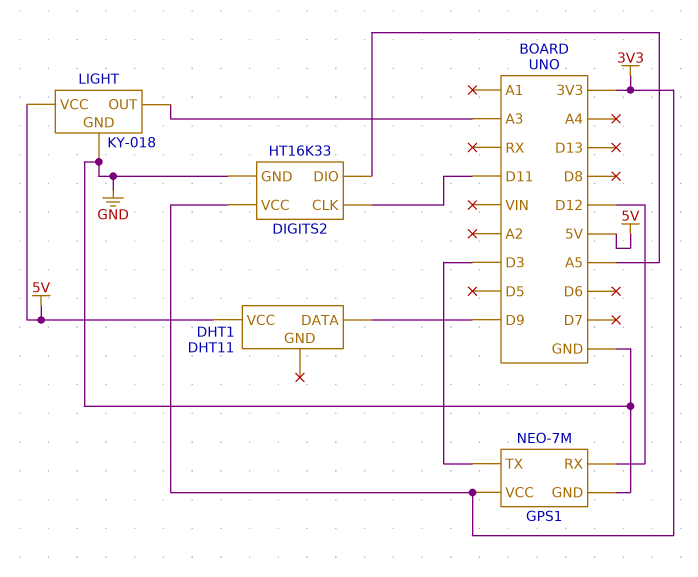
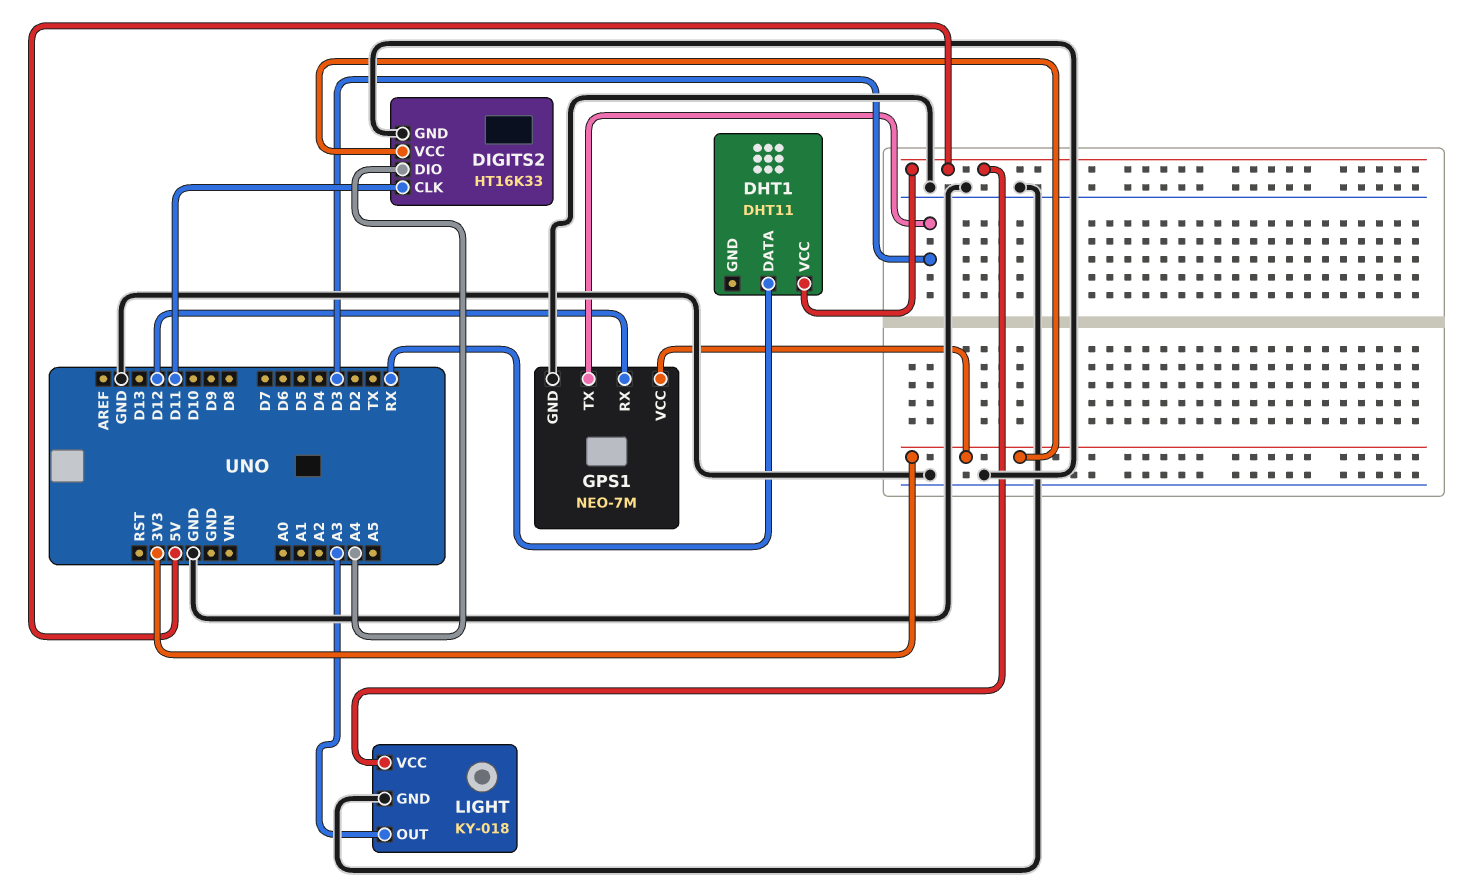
DHT1 pin DATA: D9 -> RX
DIGITS2 pin DIO: A5 -> A4

